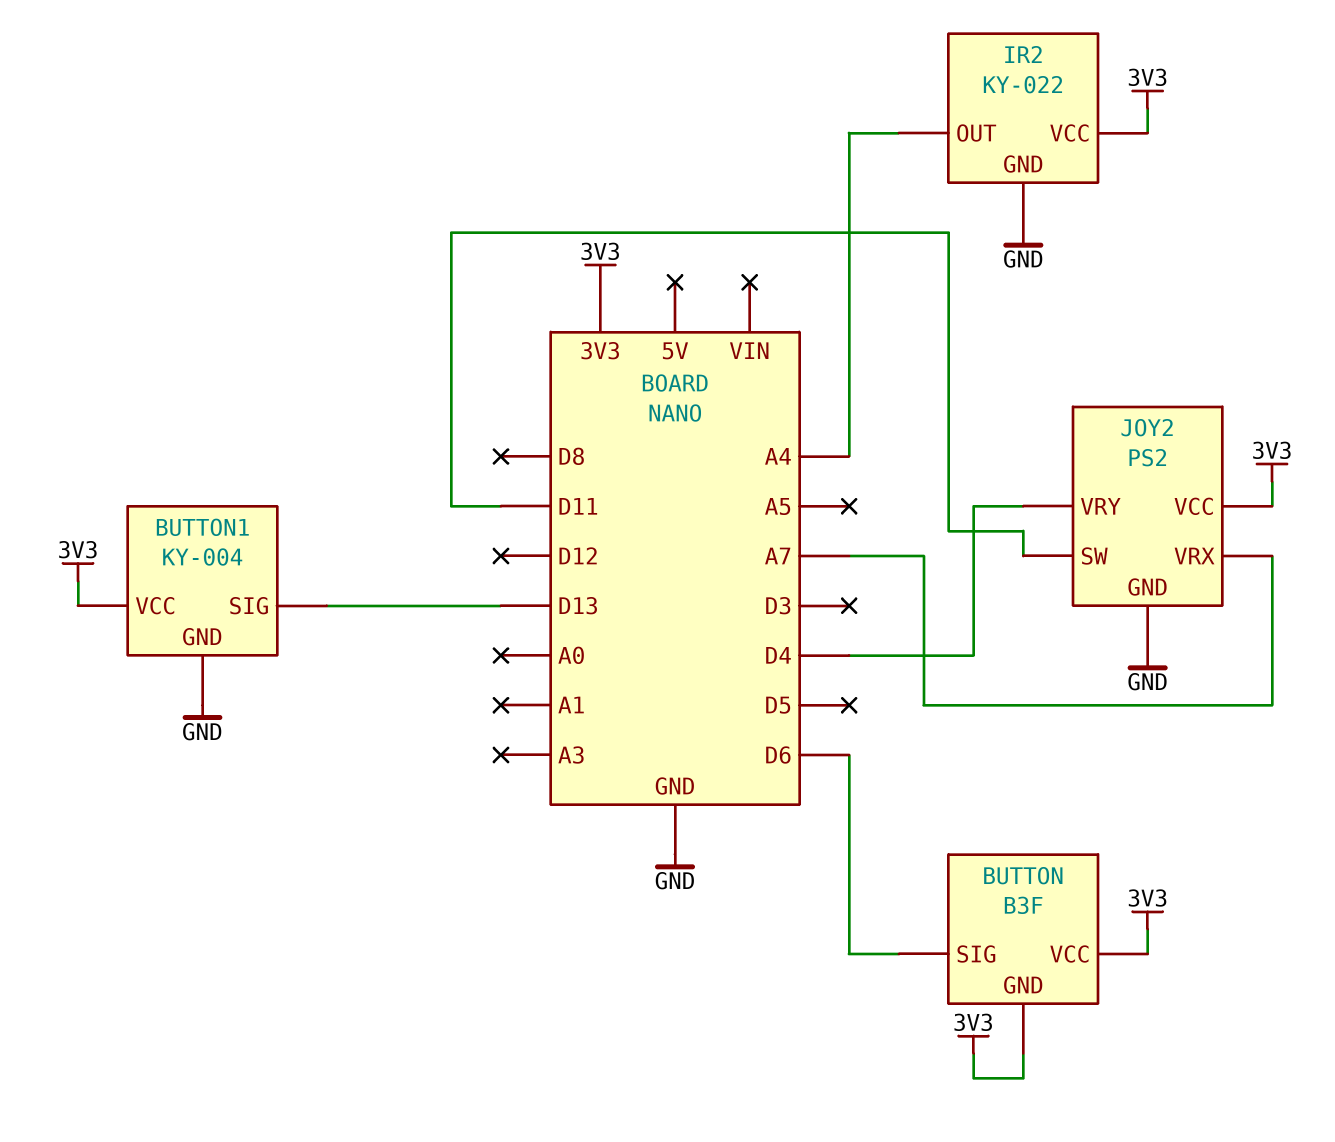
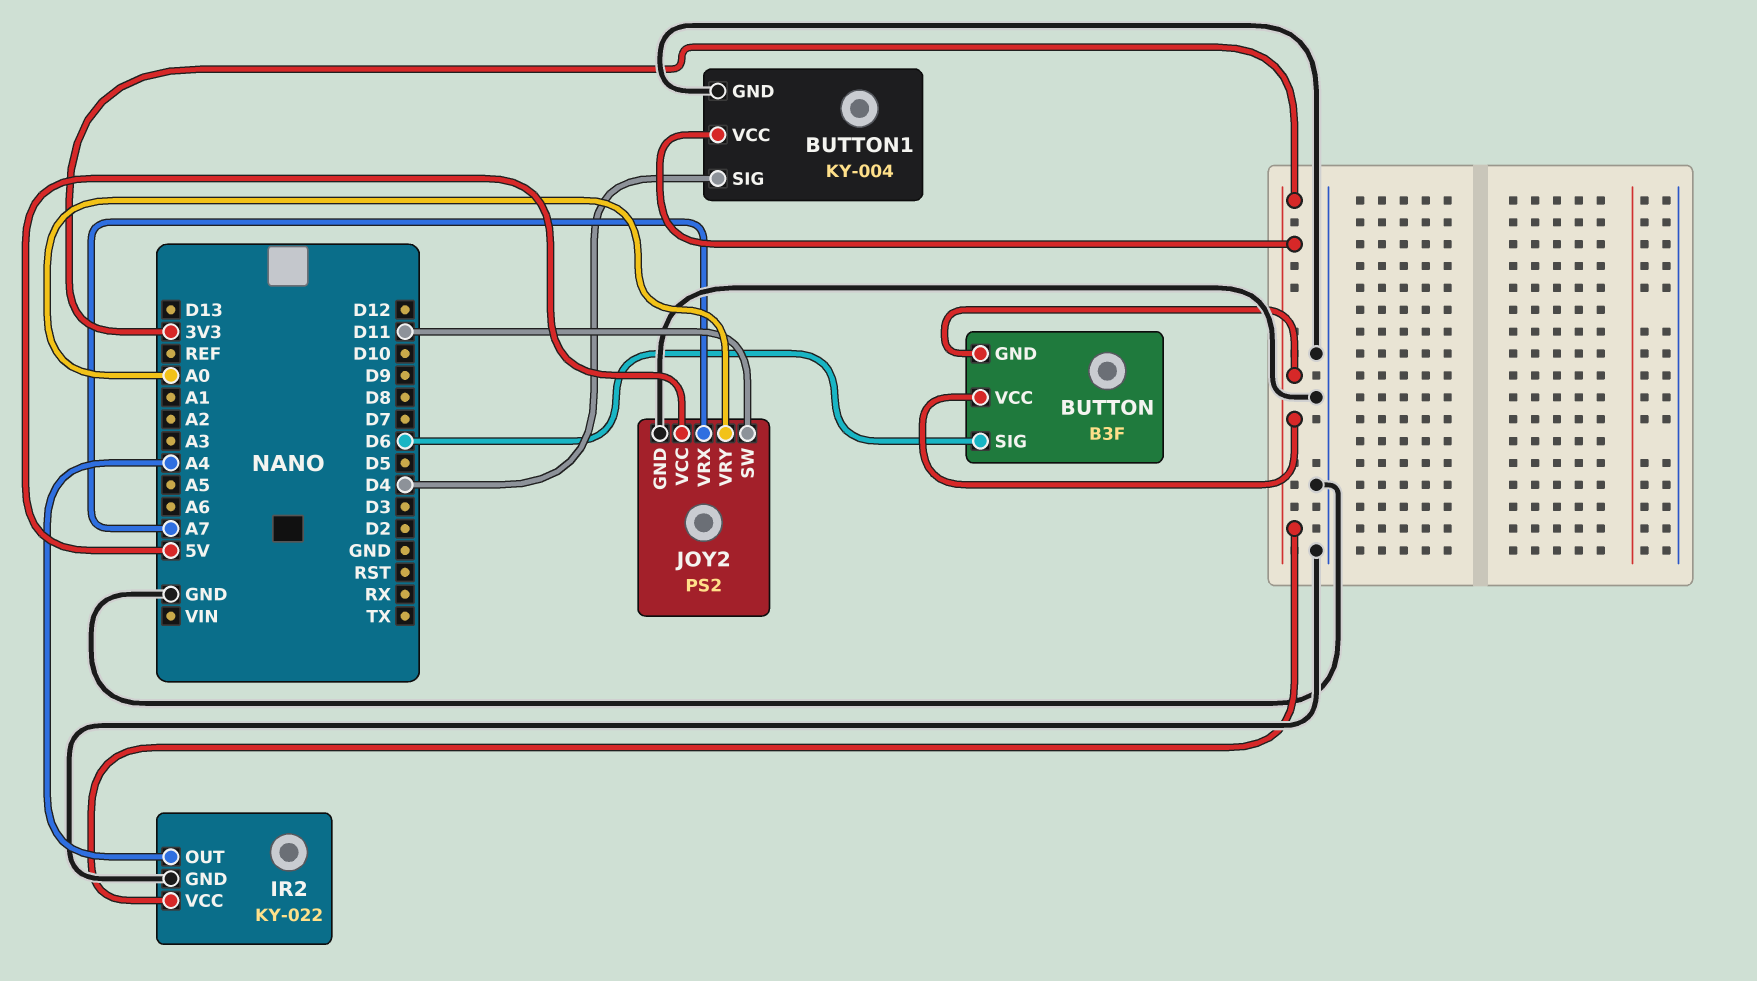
BUTTON1 pin SIG: D13 -> D4
JOY2 pin VCC: 3V3 -> 5V
JOY2 pin VRY: D4 -> A0

